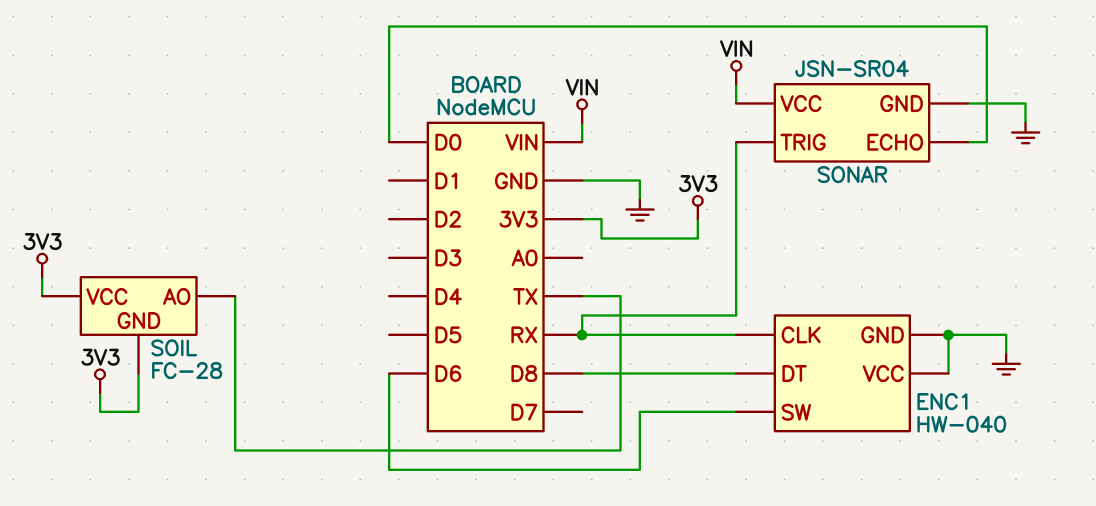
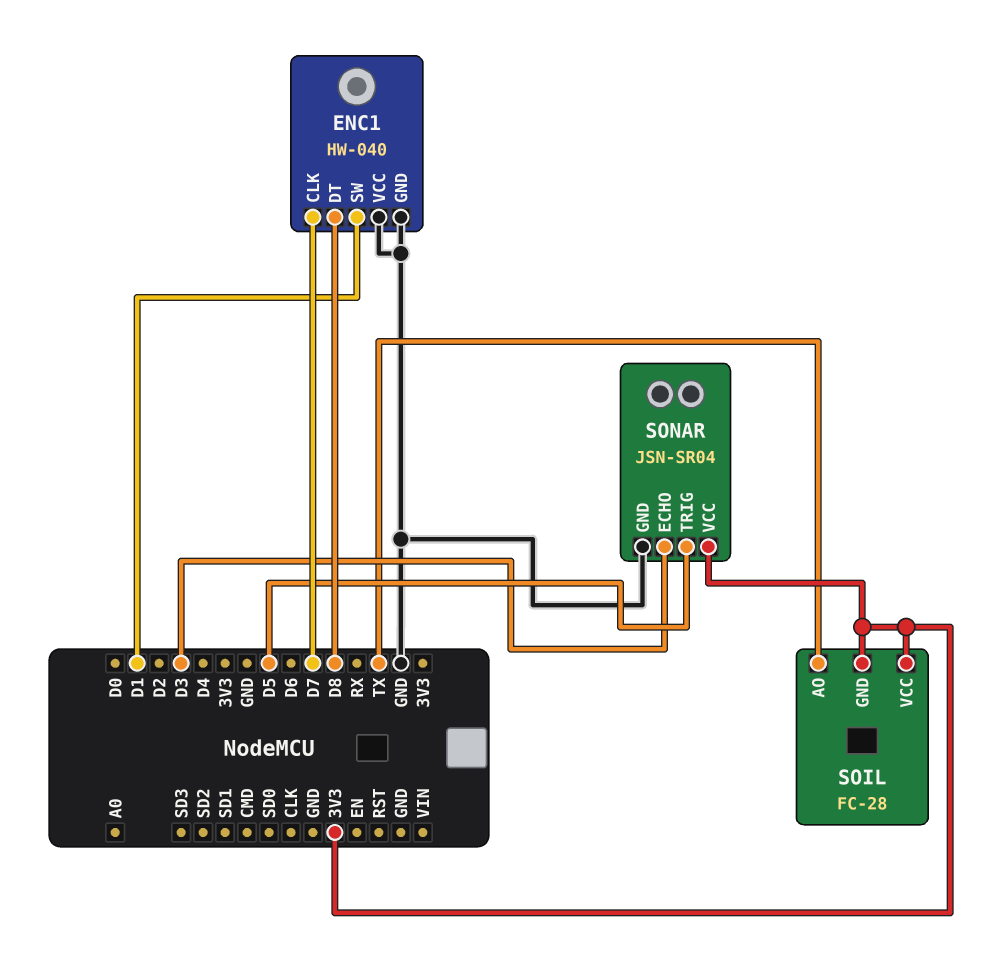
ENC1 pin CLK: RX -> D7
ENC1 pin SW: D6 -> D1
SONAR pin ECHO: D0 -> D3
SONAR pin TRIG: RX -> D5
SONAR pin VCC: VIN -> 3V3

